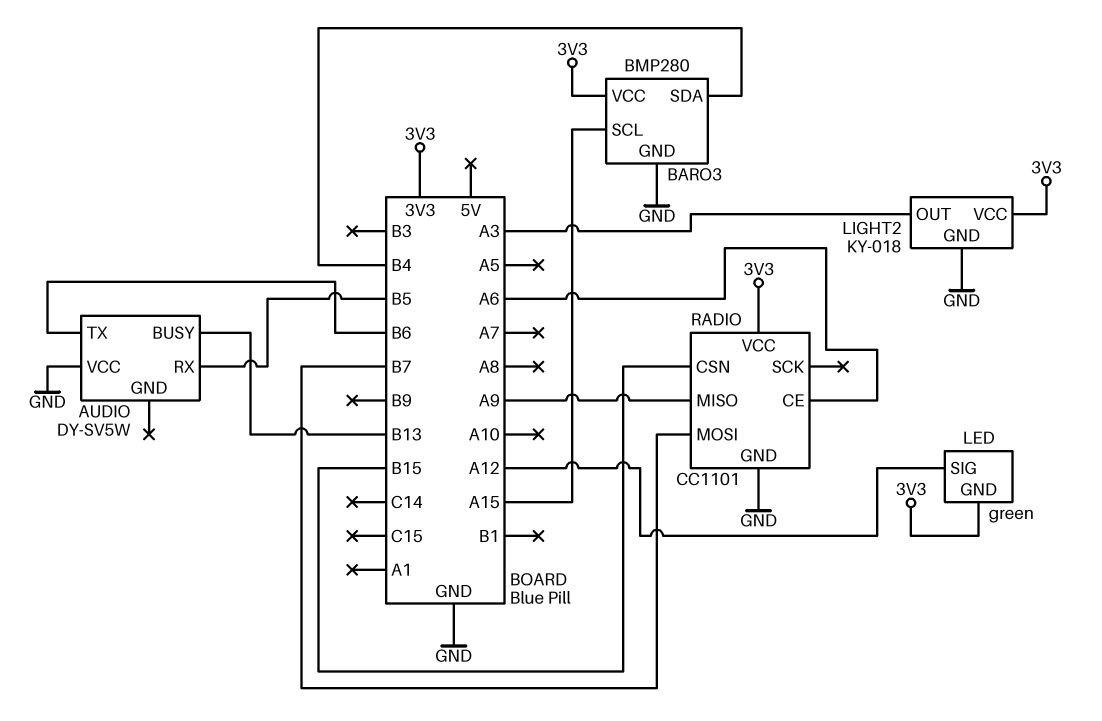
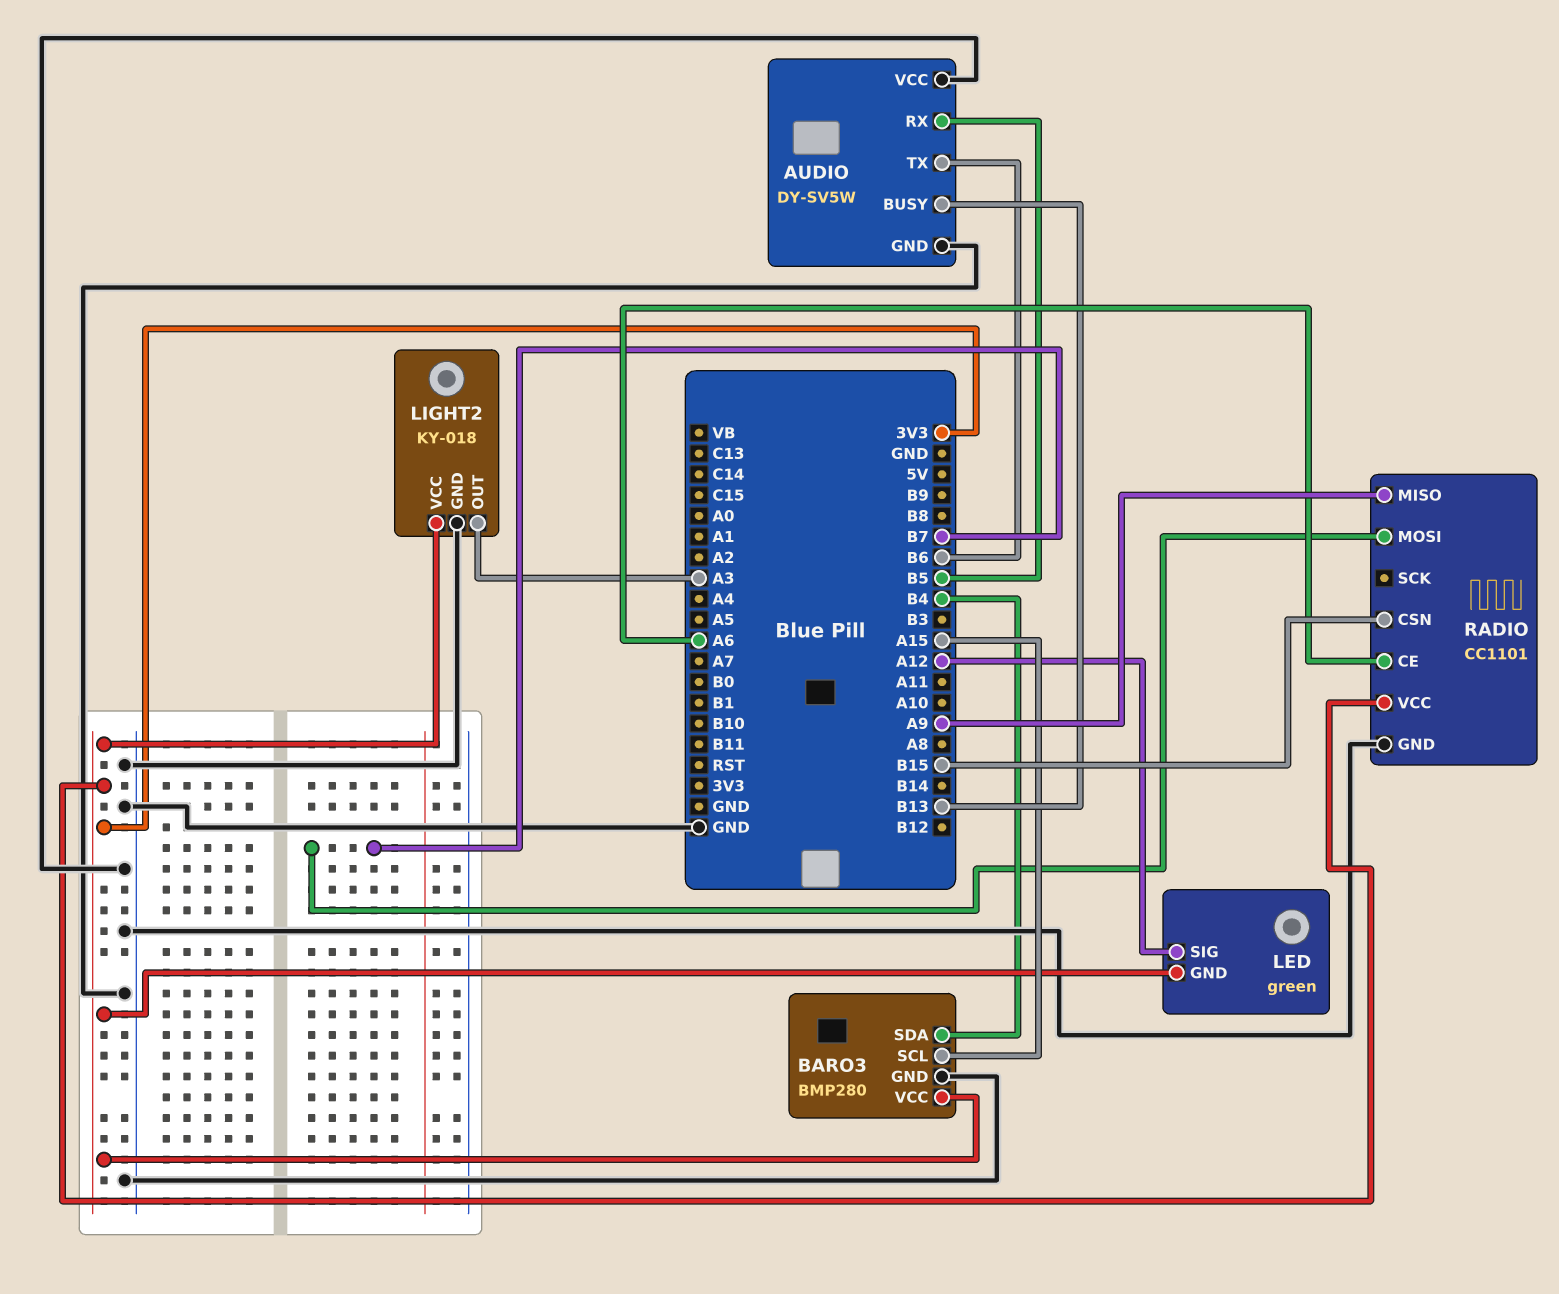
AUDIO pin GND: none -> GND

